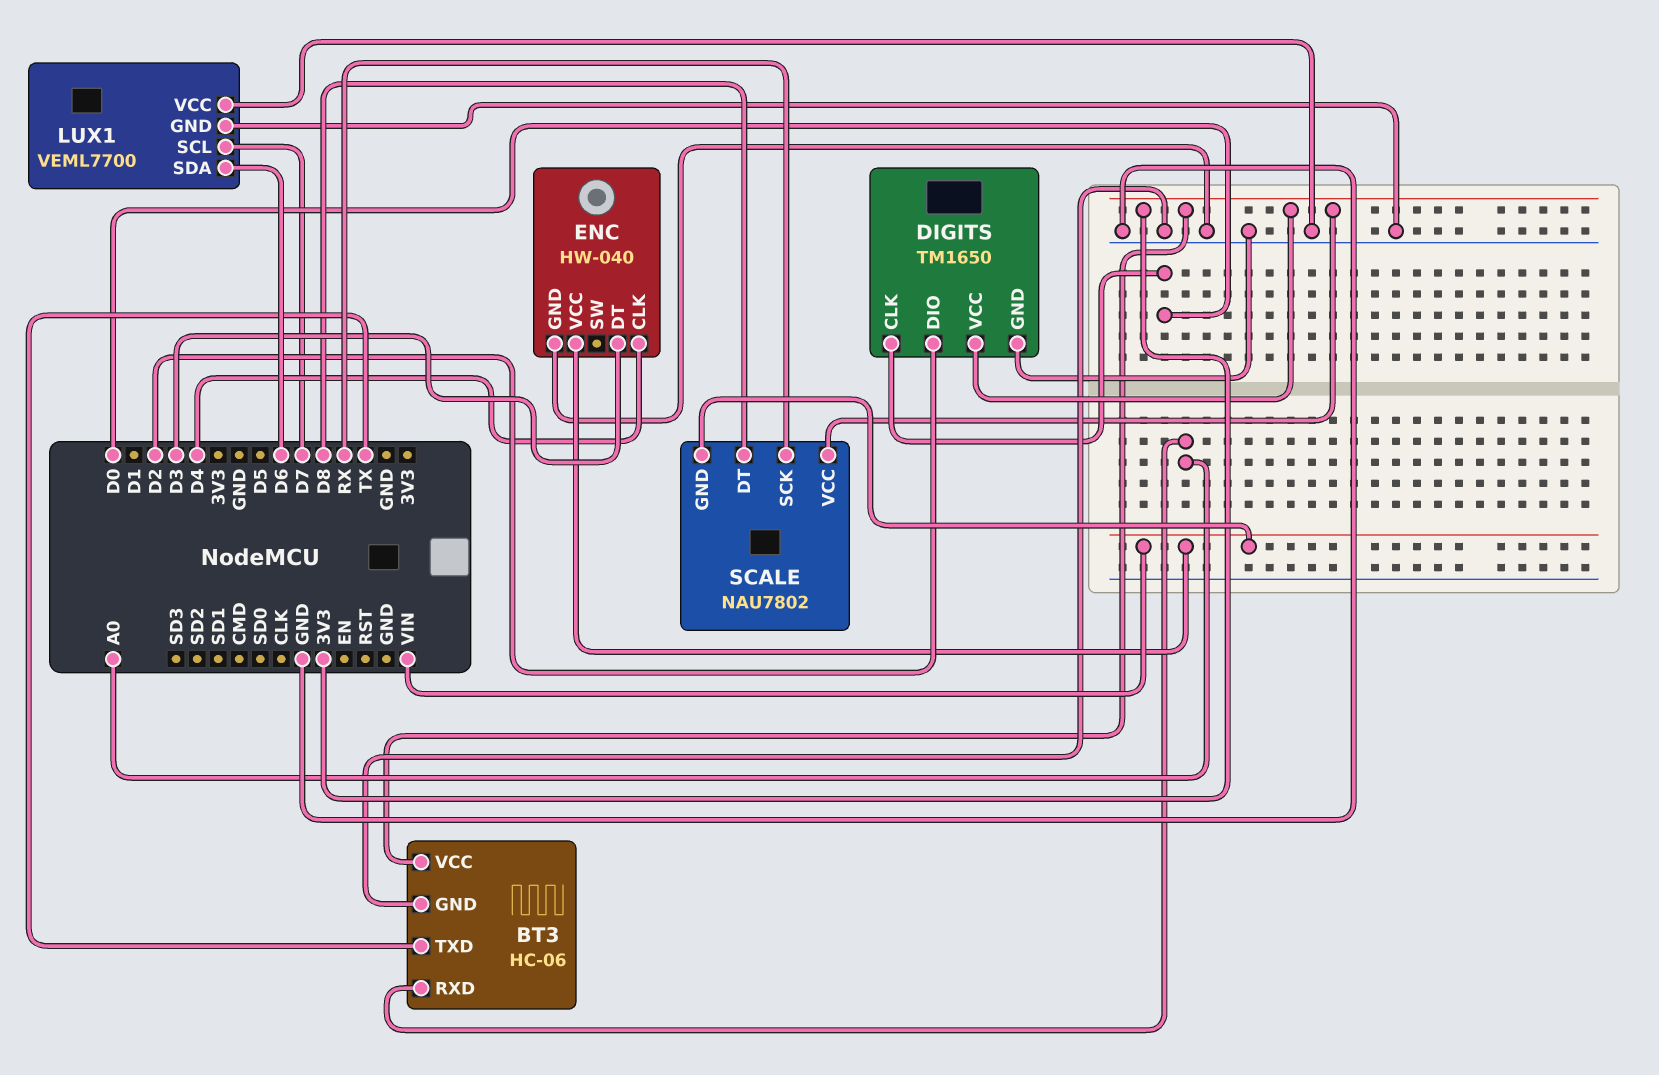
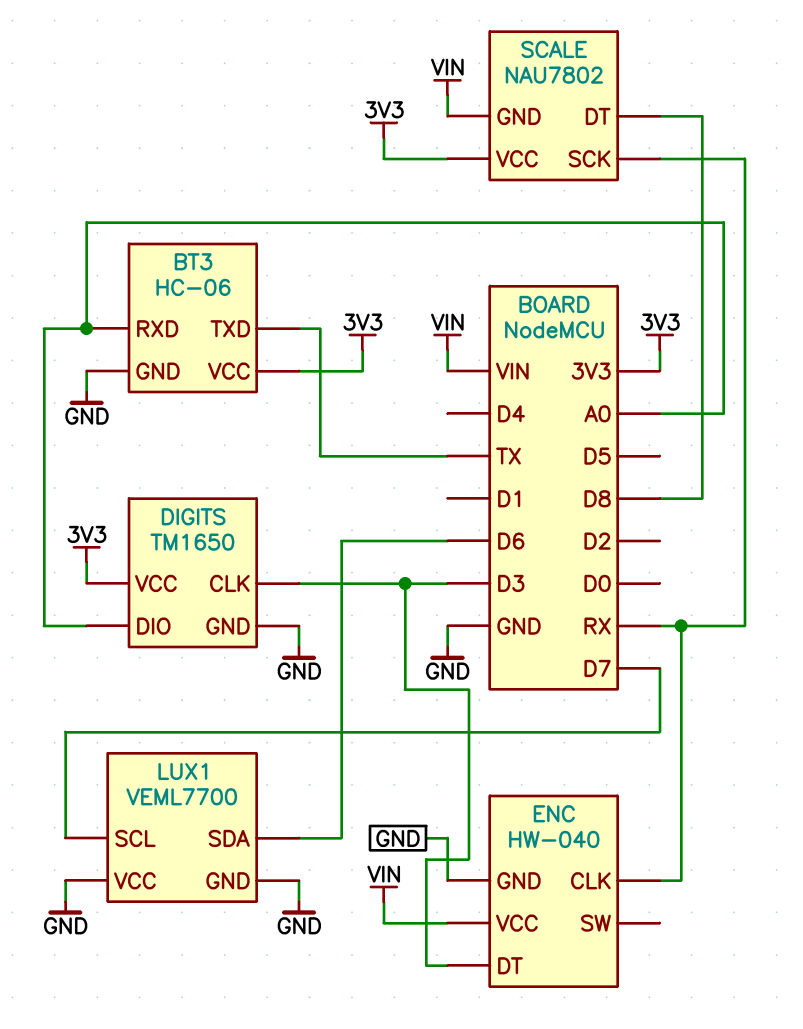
DIGITS pin CLK: D0 -> D3
DIGITS pin DIO: D2 -> A0
ENC pin CLK: D4 -> RX

